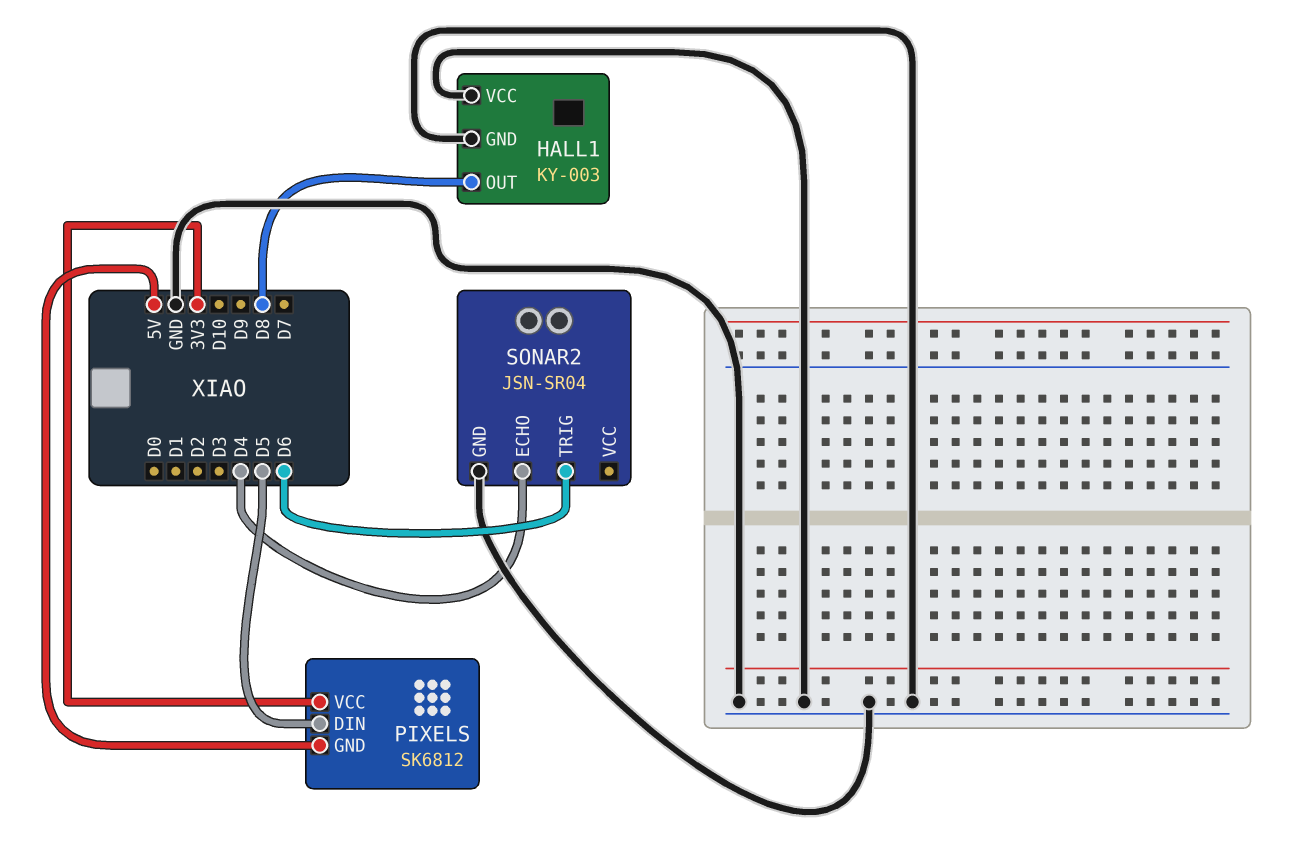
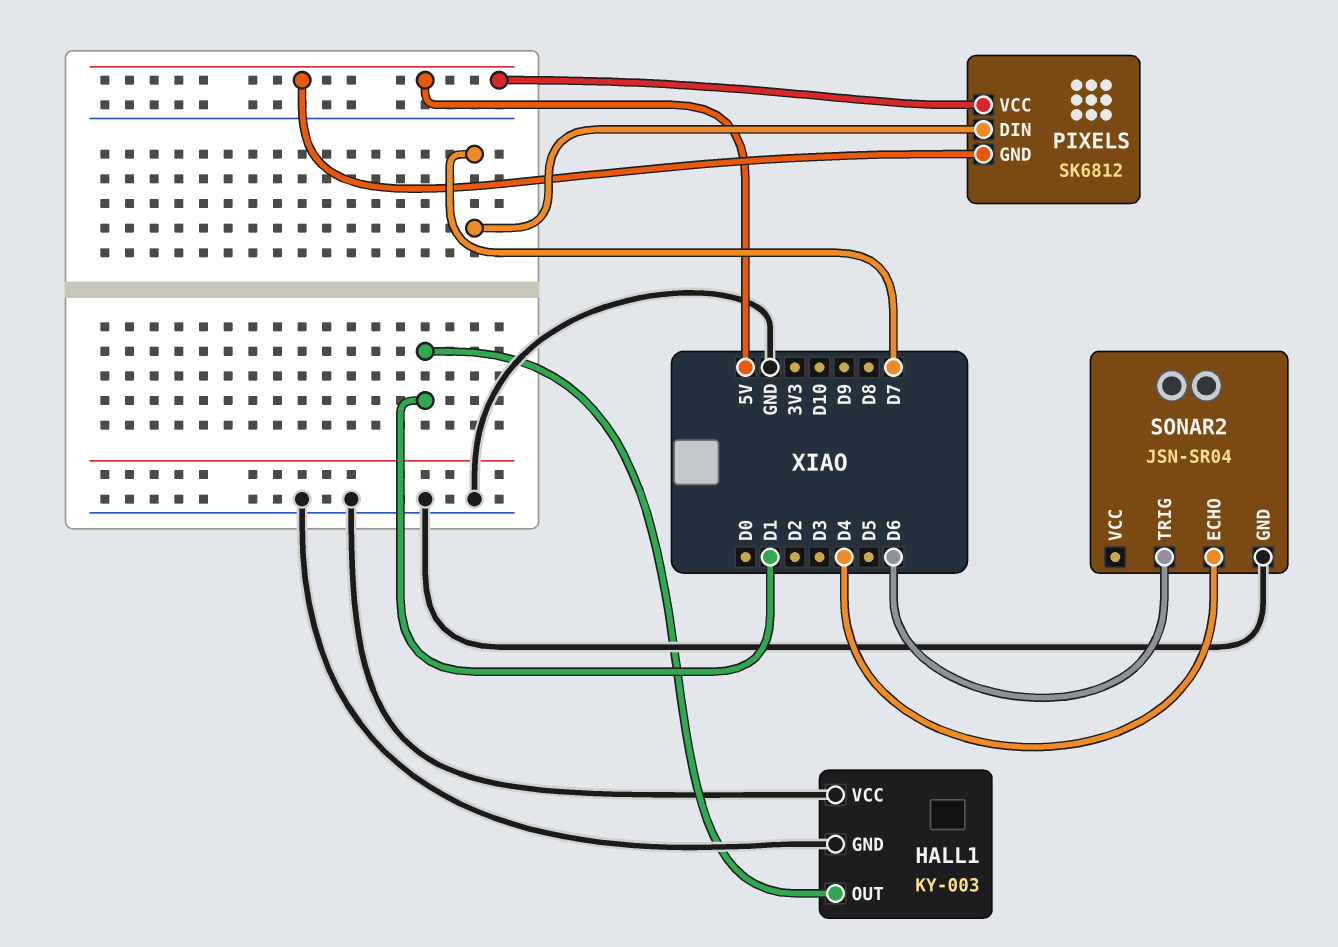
HALL1 pin OUT: D8 -> D1
PIXELS pin DIN: D5 -> D7
PIXELS pin VCC: 3V3 -> 5V

